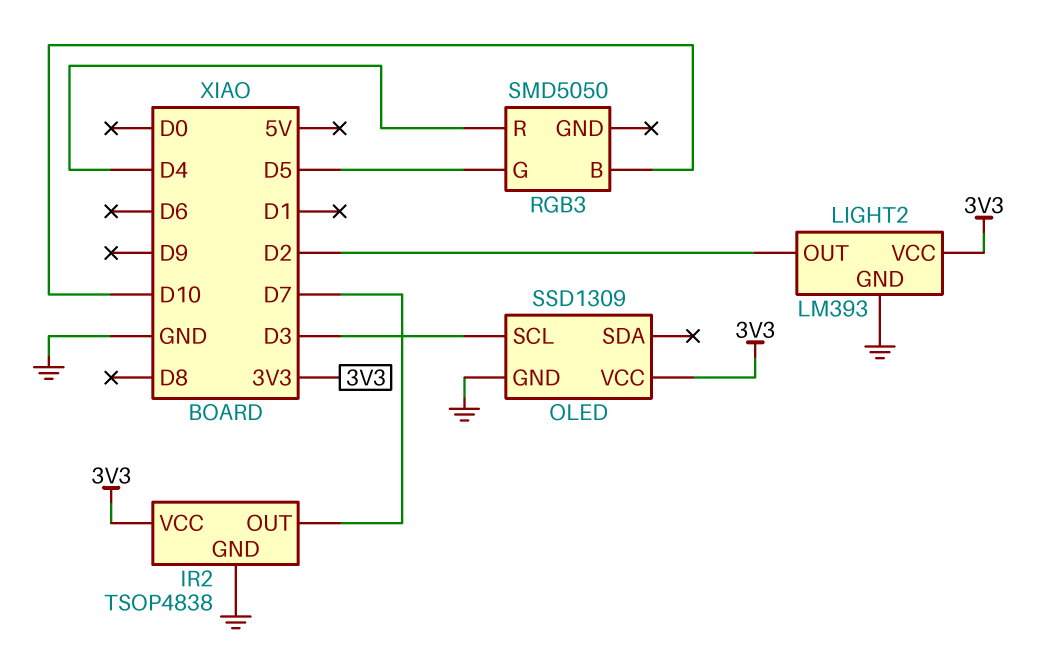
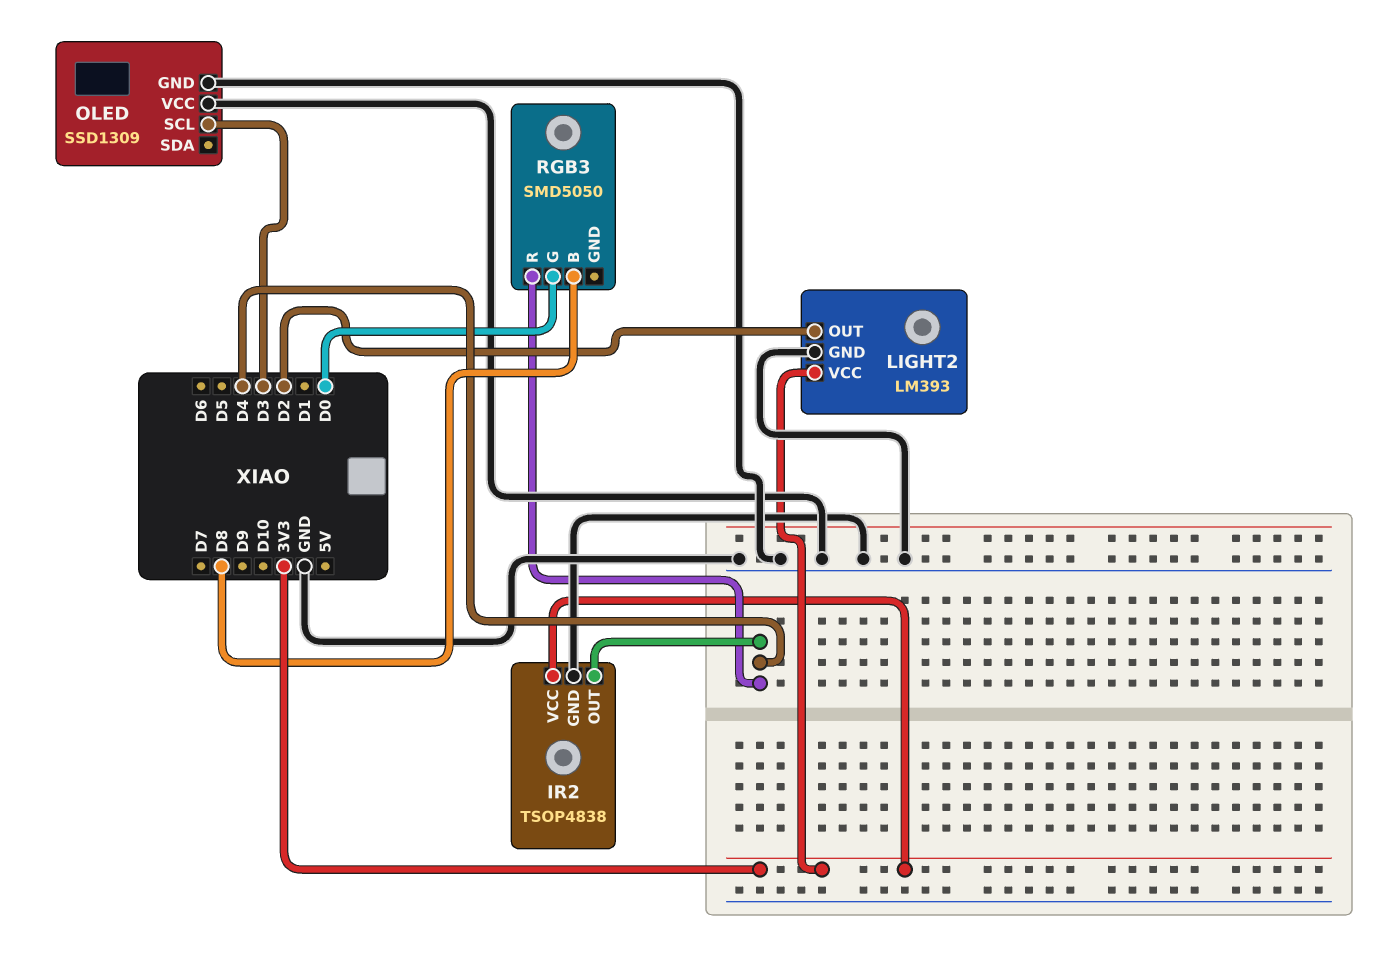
IR2 pin OUT: D7 -> D4
OLED pin VCC: 3V3 -> GND
RGB3 pin B: D10 -> D8
RGB3 pin G: D5 -> D0

